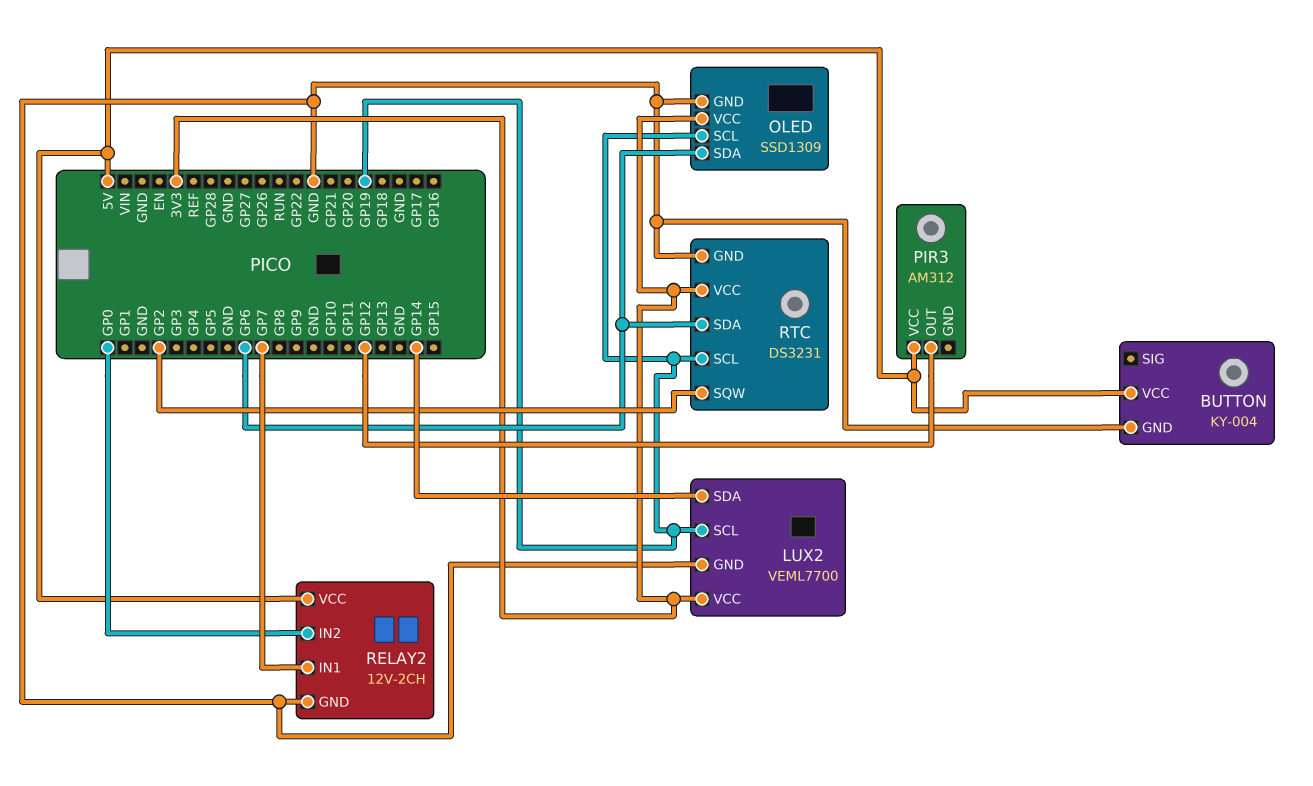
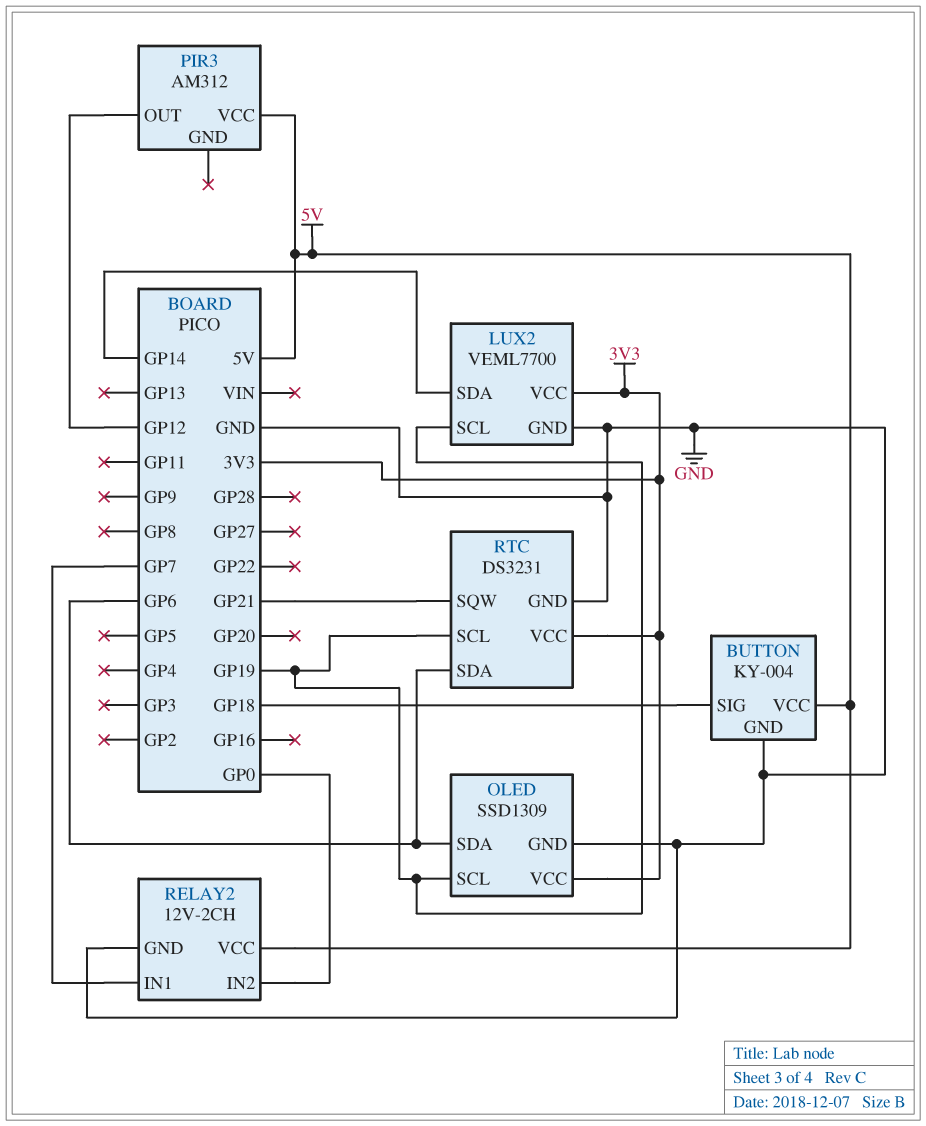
BUTTON pin SIG: none -> GP18
RTC pin SQW: GP2 -> GP21

